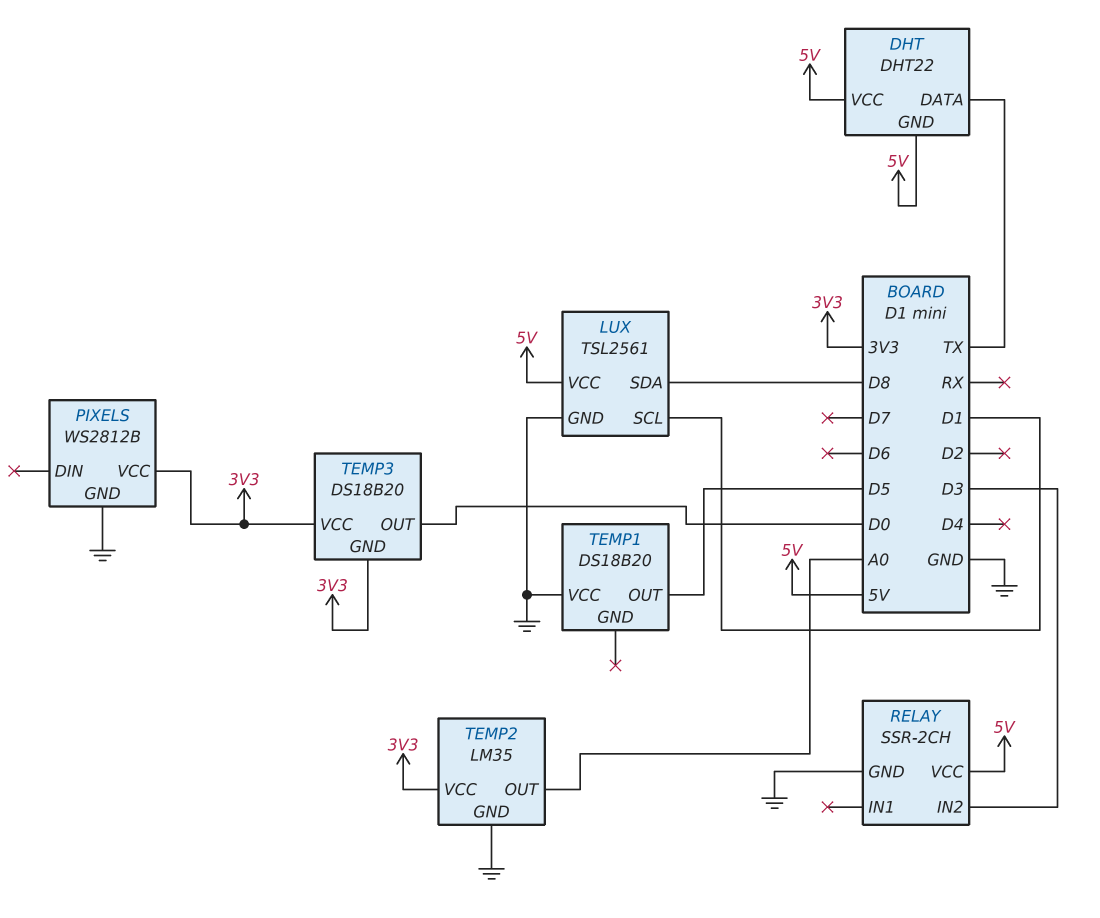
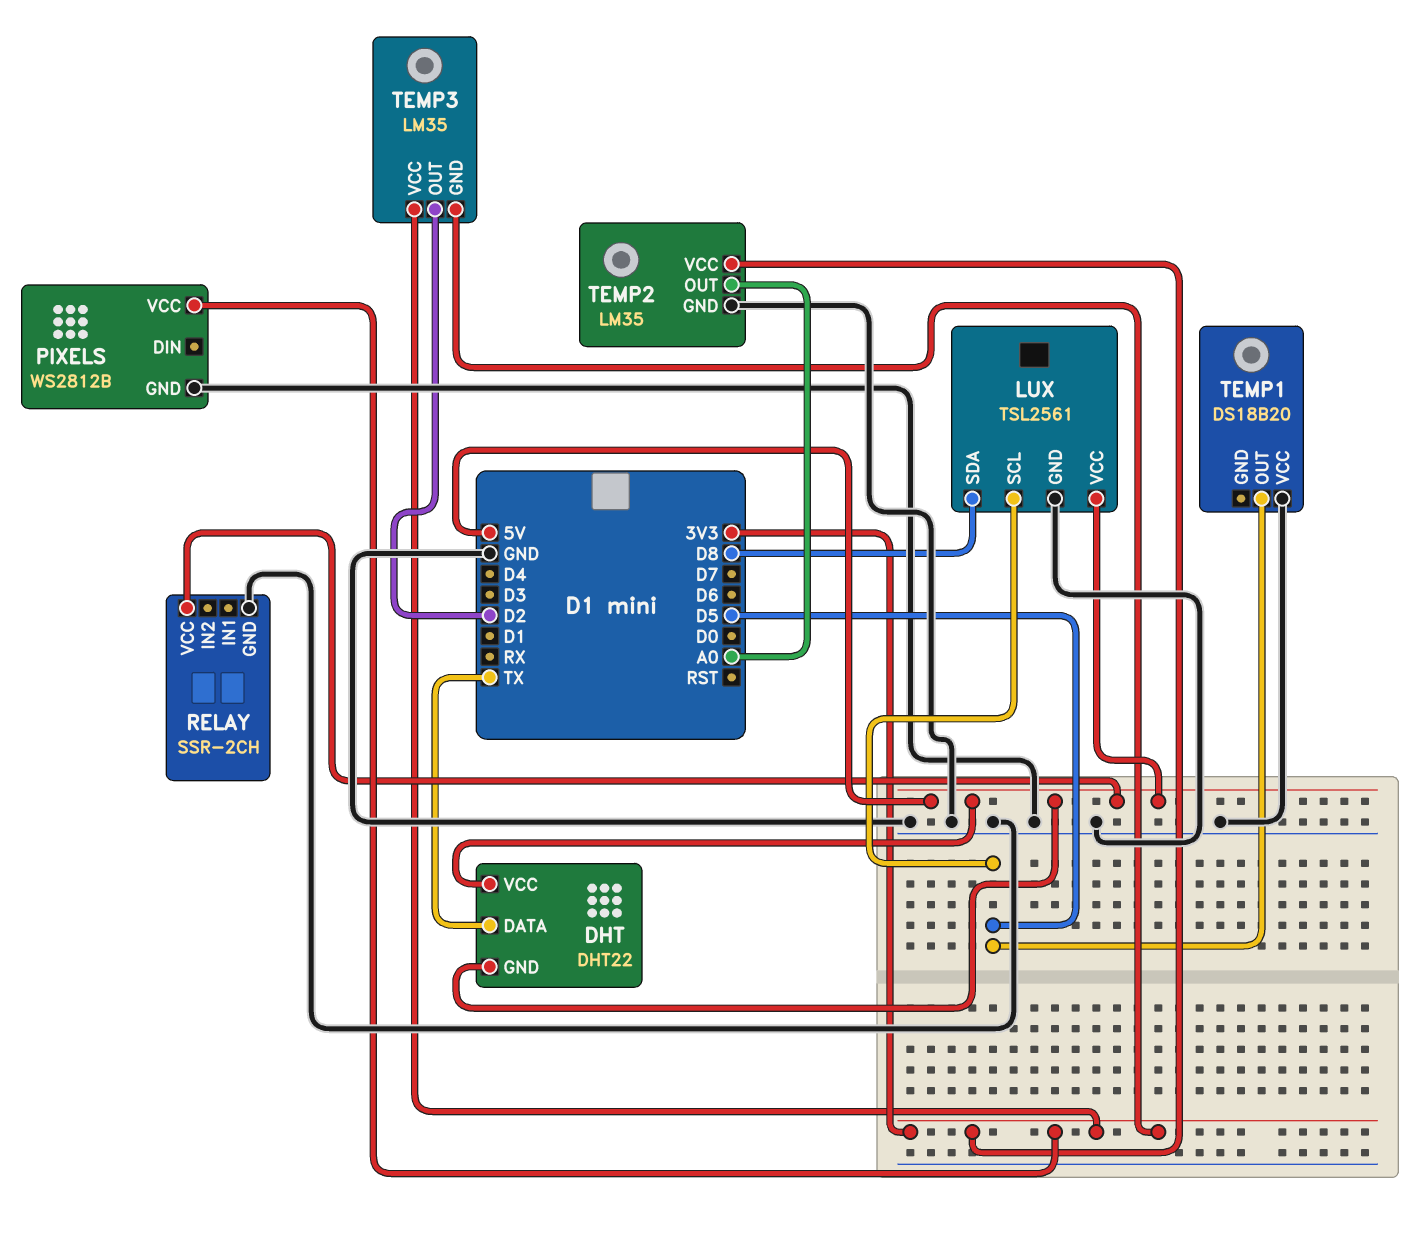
LUX pin SCL: D1 -> D5
RELAY pin IN2: D3 -> none
TEMP3: DS18B20 -> LM35
TEMP3 pin OUT: D0 -> D2

